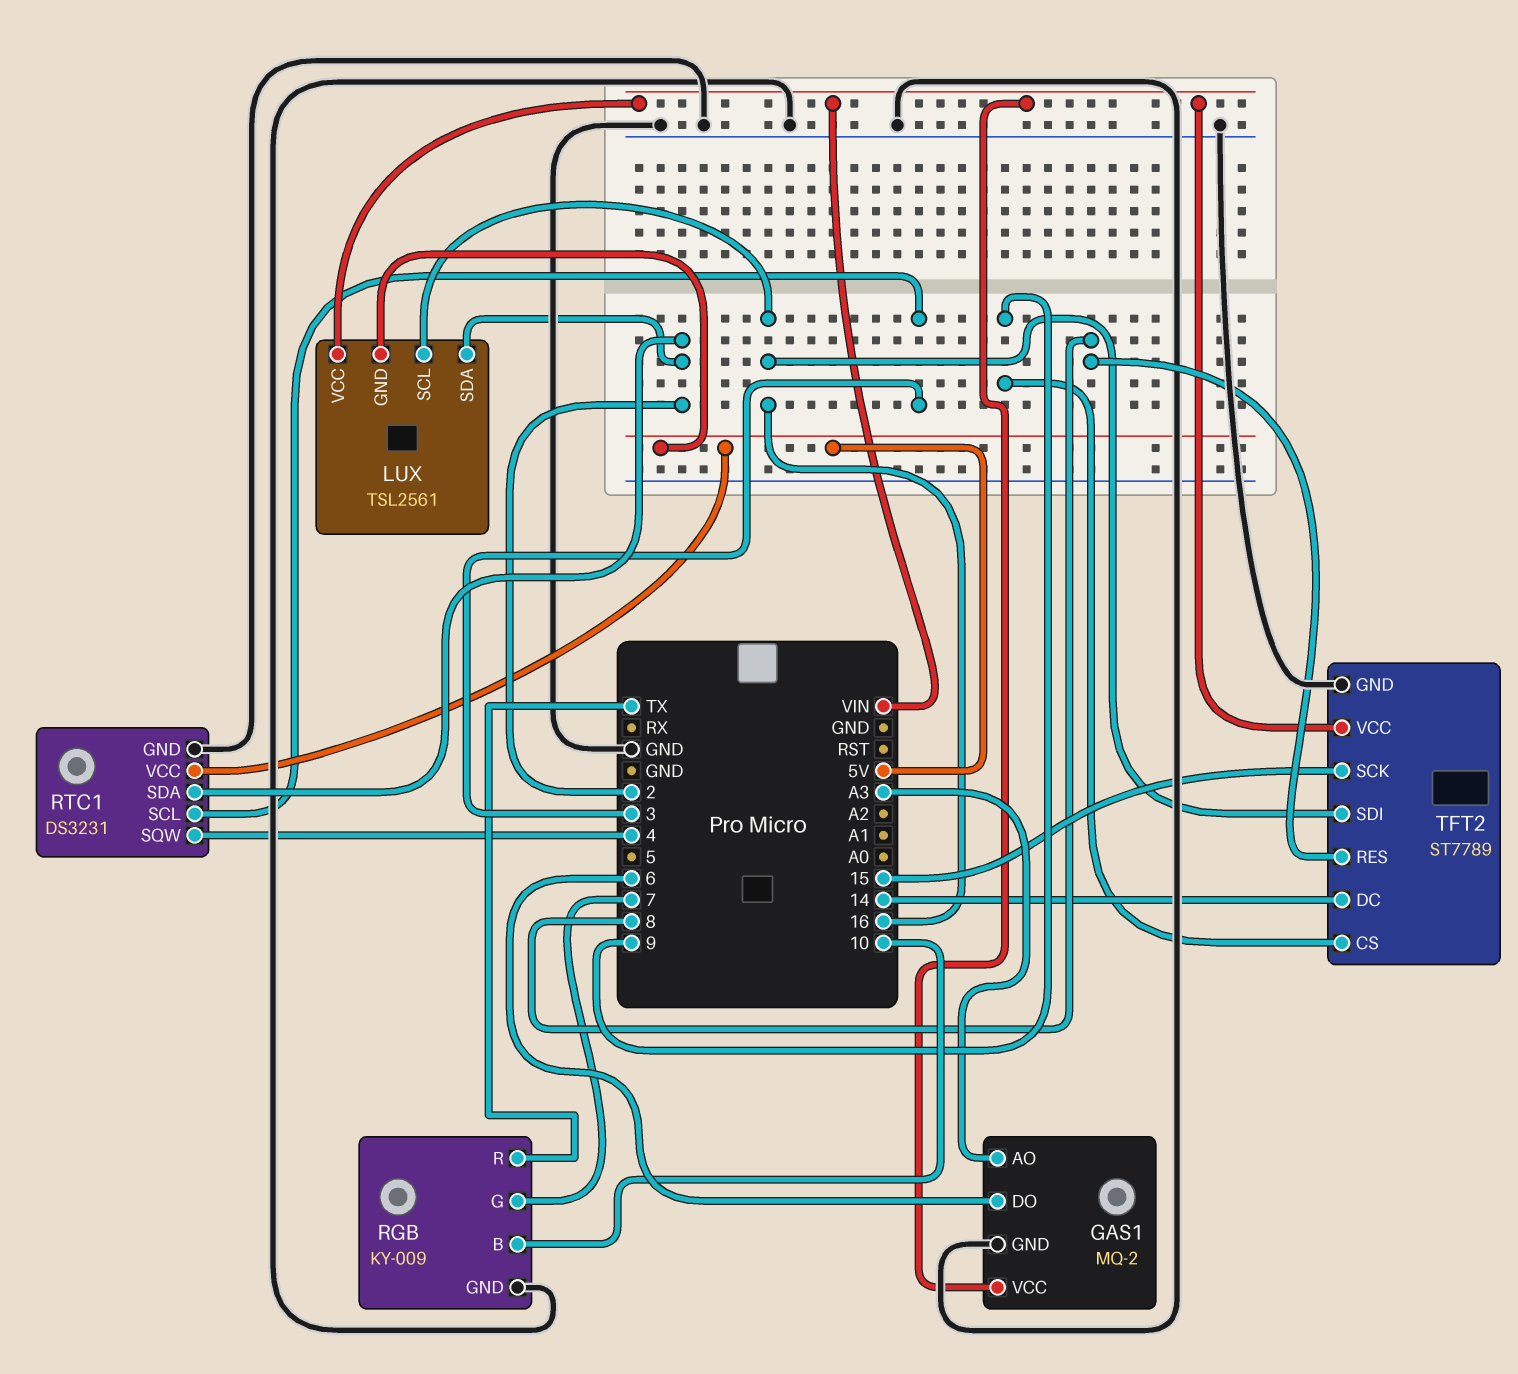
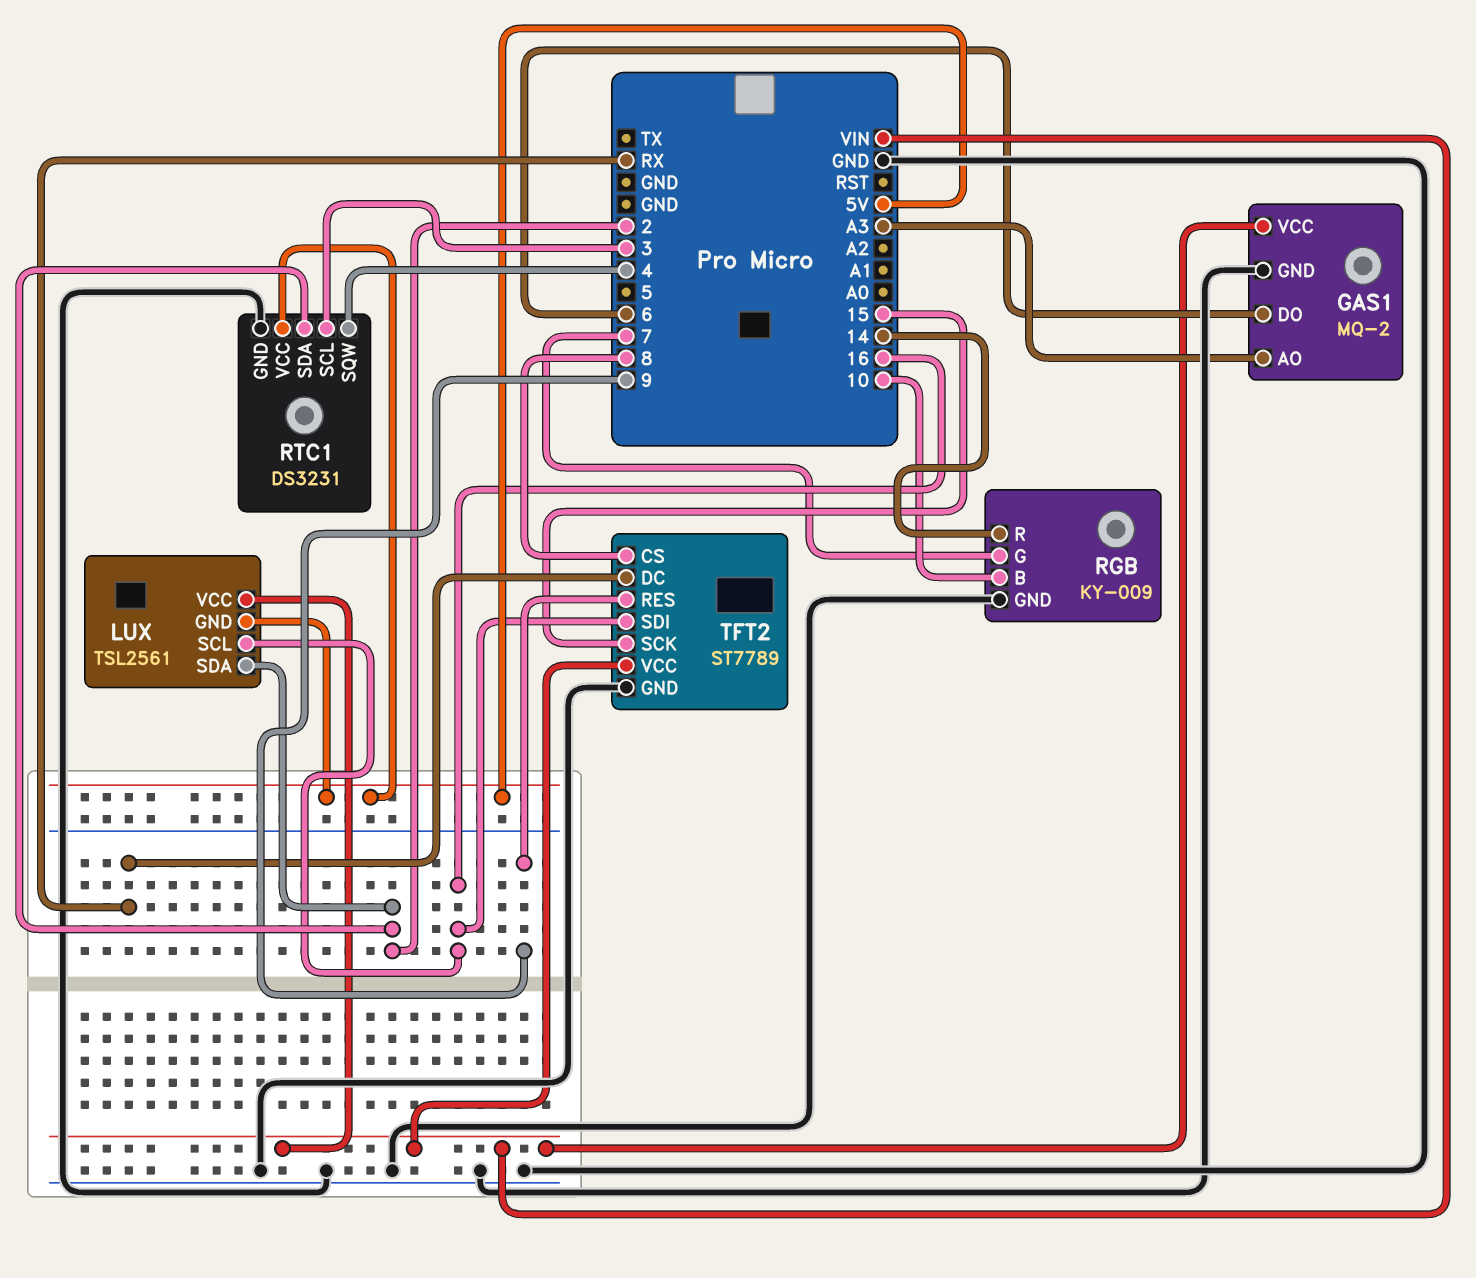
RGB pin R: TX -> 14
TFT2 pin CS: 9 -> 8
TFT2 pin DC: 14 -> RX
TFT2 pin RES: 8 -> 9

